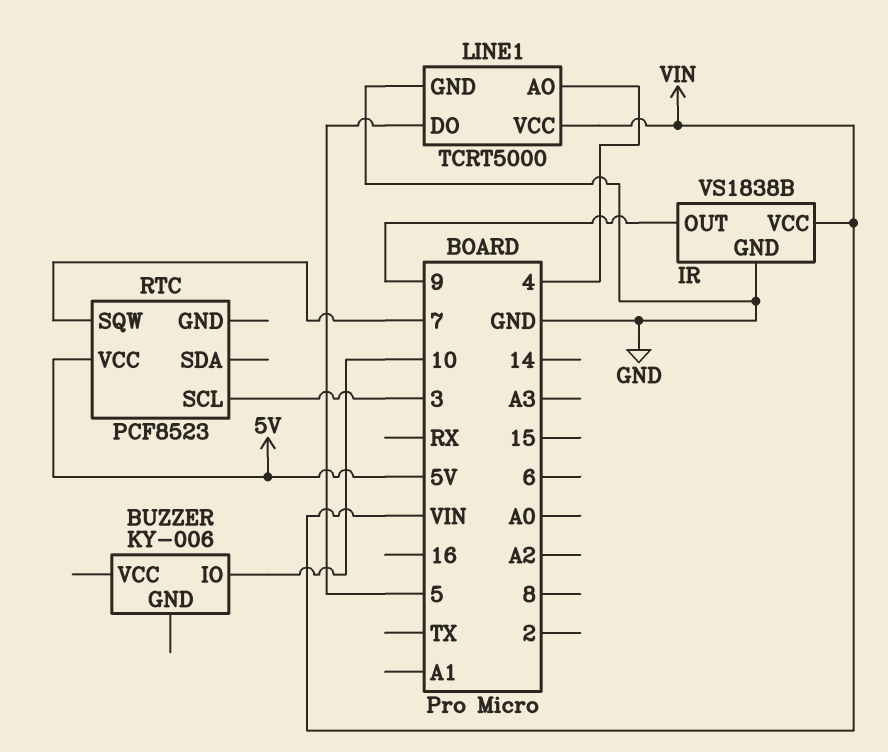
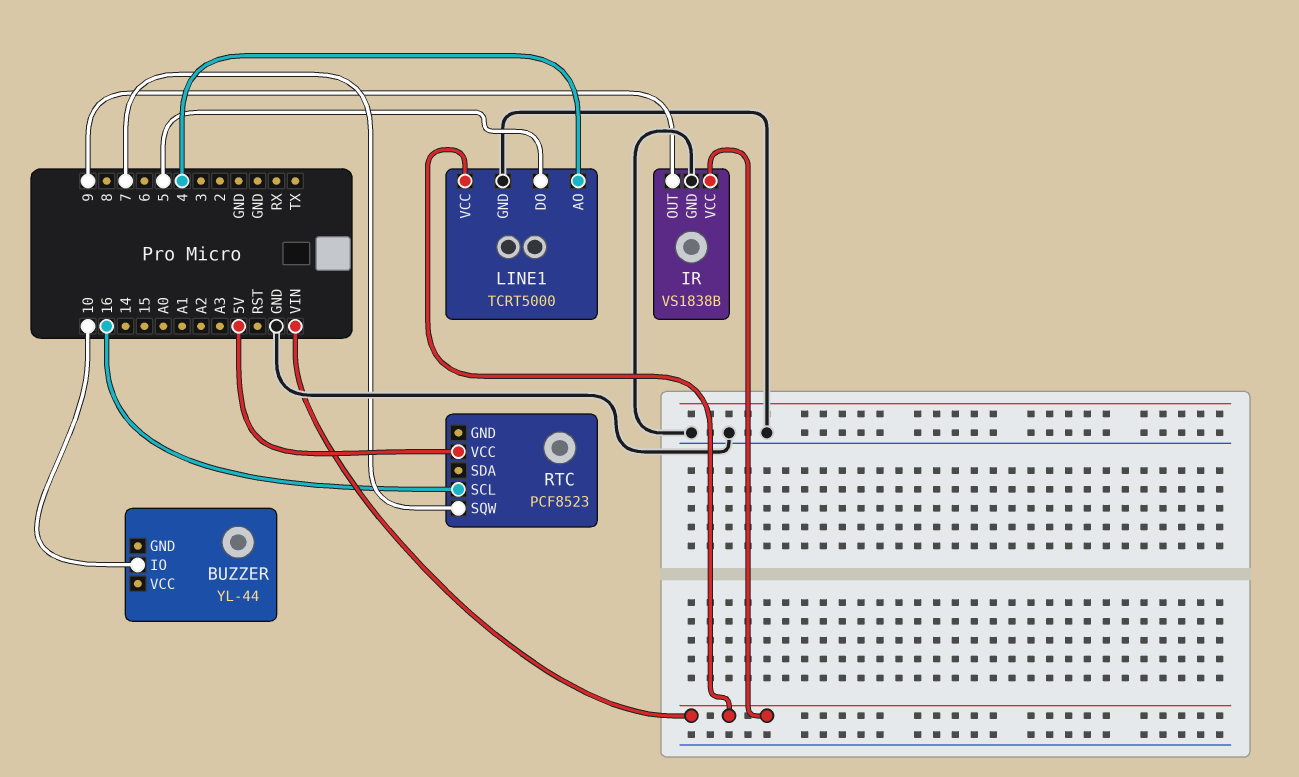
BUZZER: KY-006 -> YL-44
RTC pin SCL: 3 -> 16

